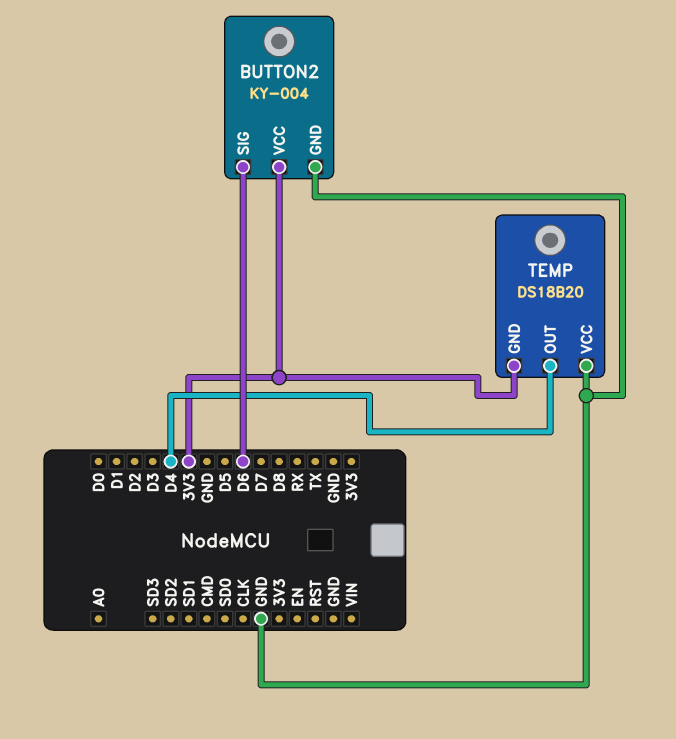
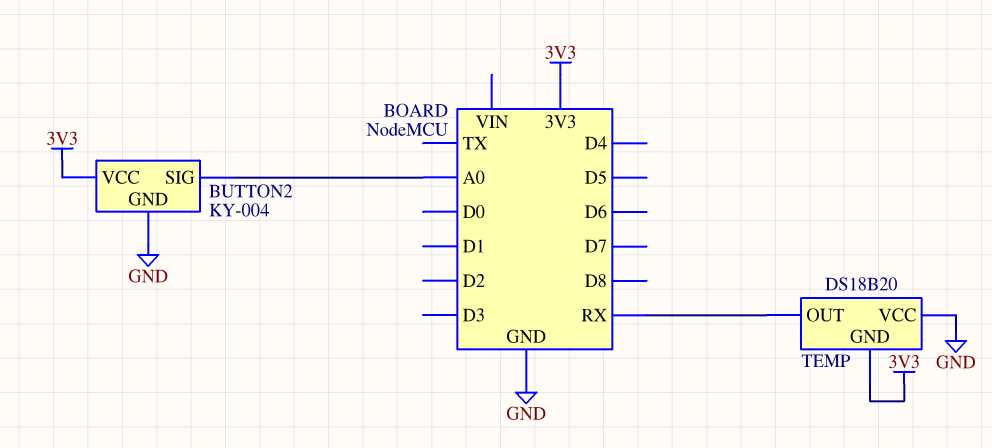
BUTTON2 pin SIG: D6 -> A0
TEMP pin OUT: D4 -> RX

